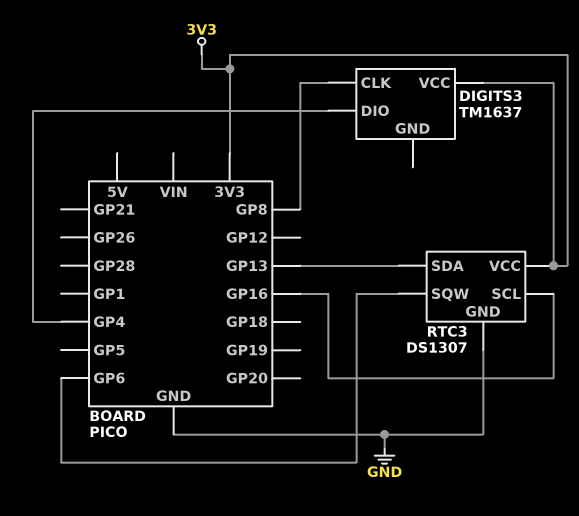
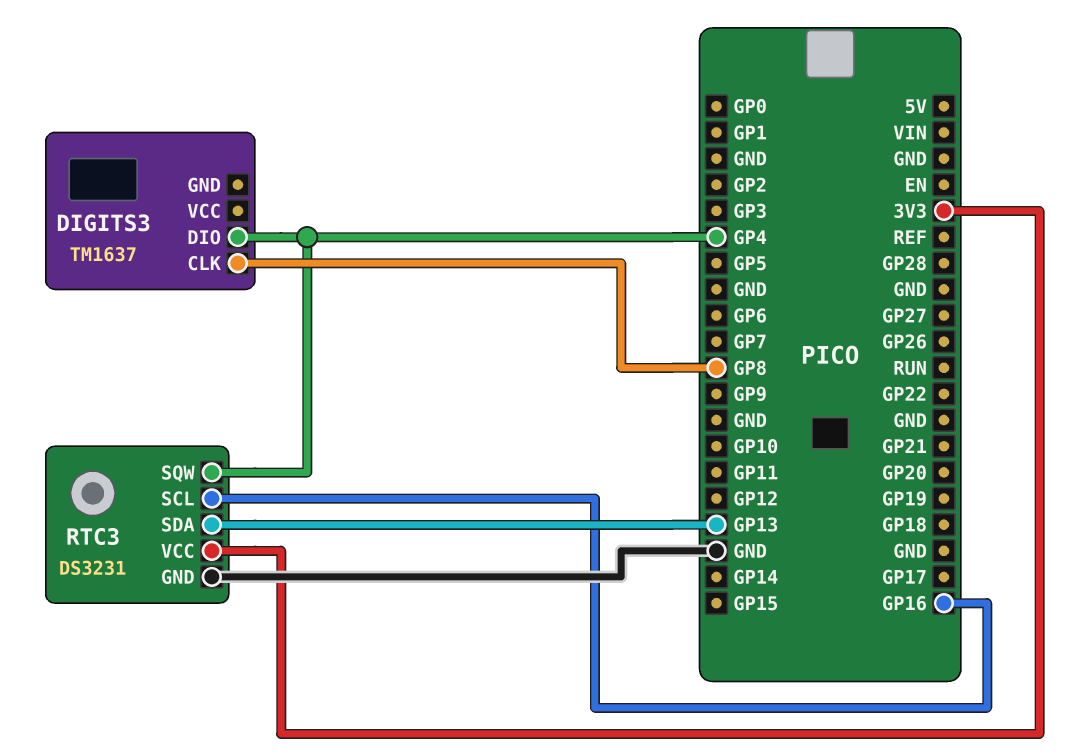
DIGITS3 pin VCC: 3V3 -> none
RTC3: DS1307 -> DS3231
RTC3 pin SQW: GP6 -> GP4

